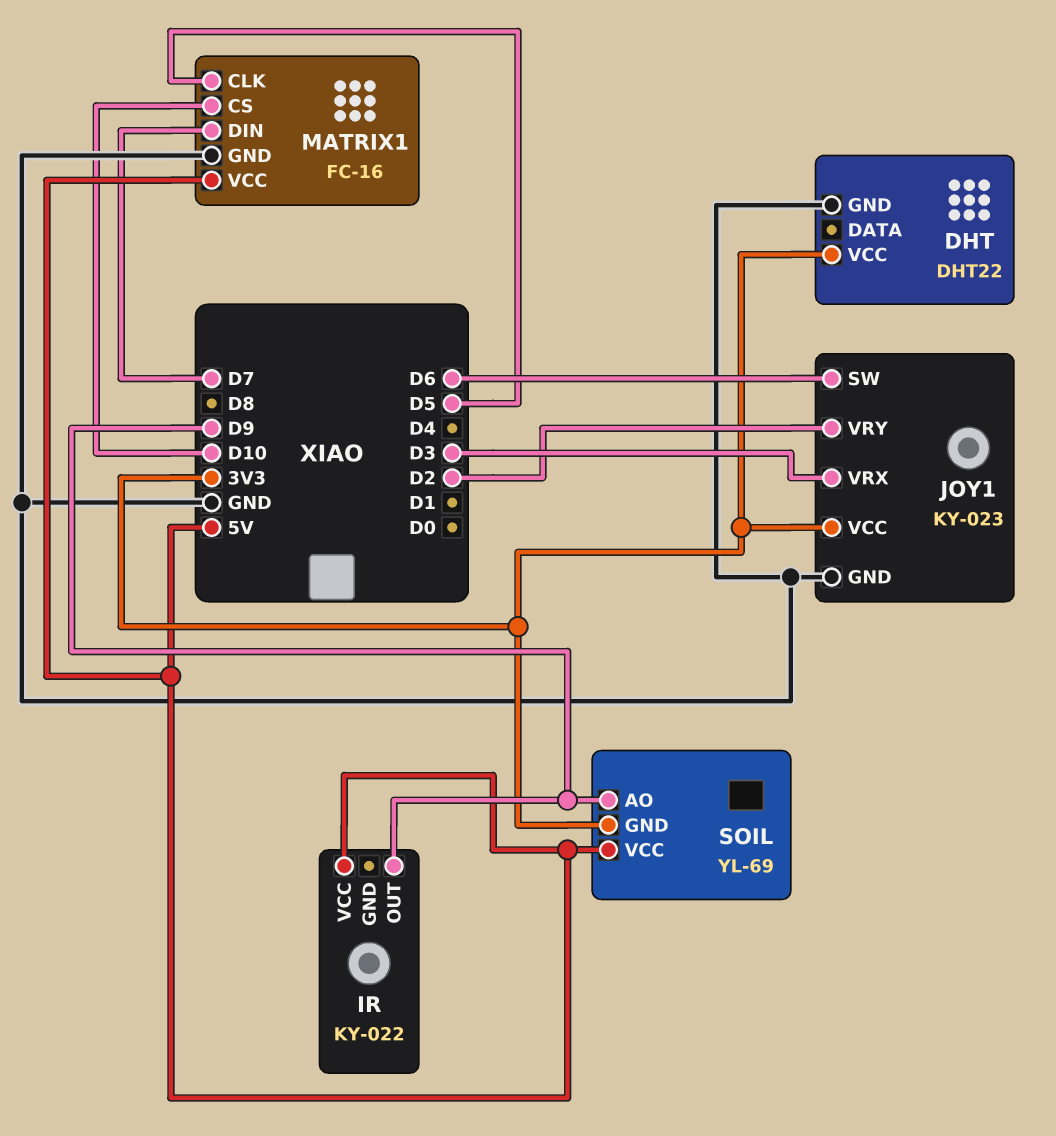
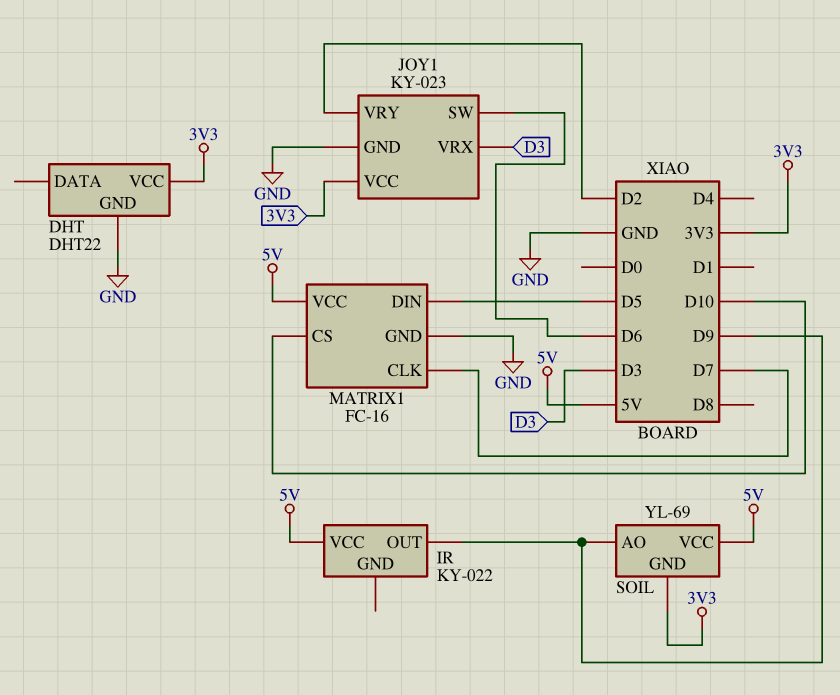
MATRIX1 pin CLK: D5 -> D7
MATRIX1 pin DIN: D7 -> D5

